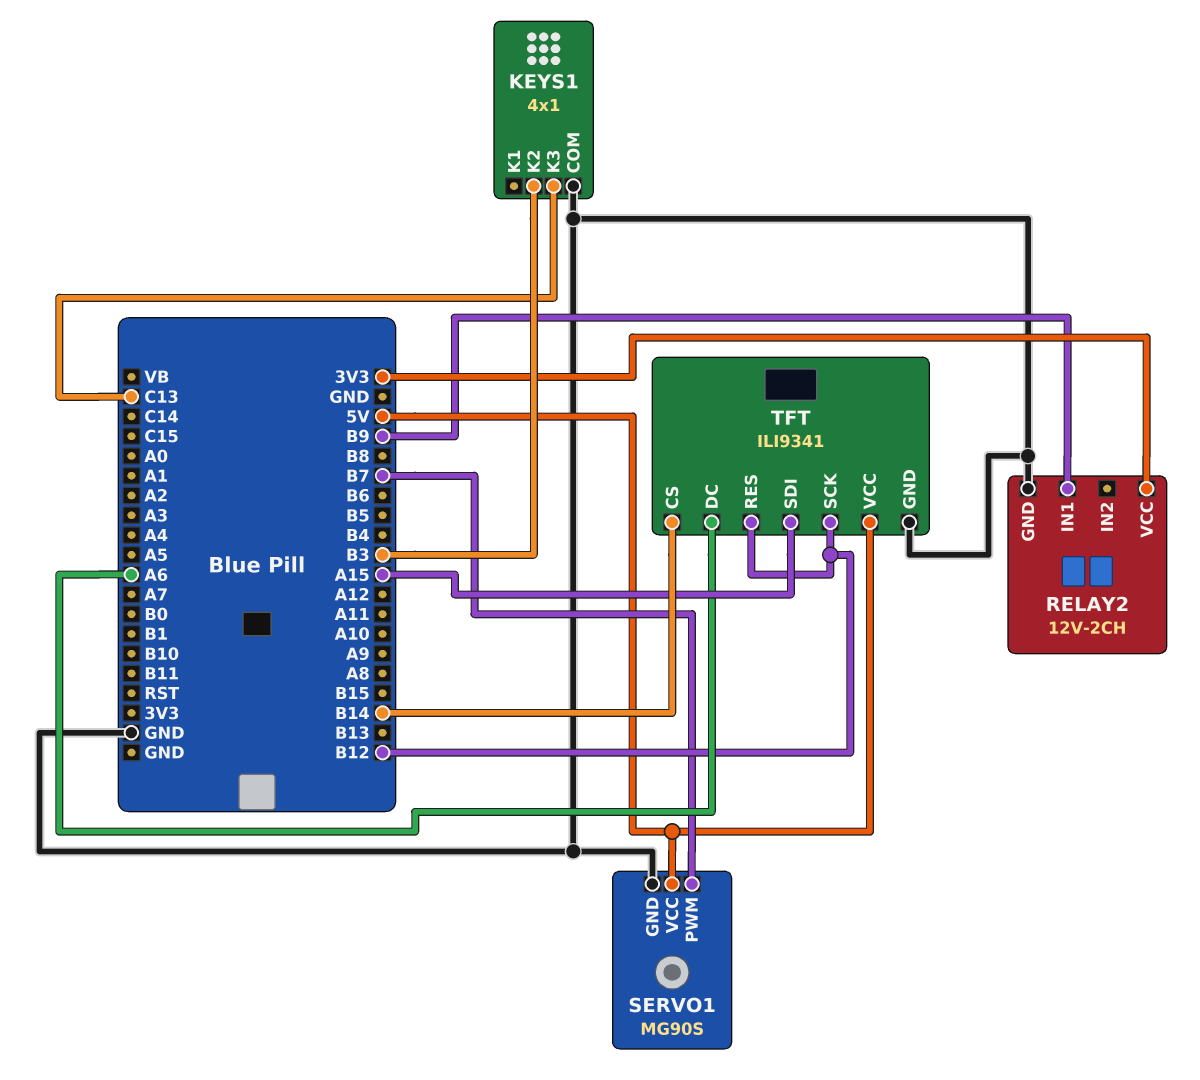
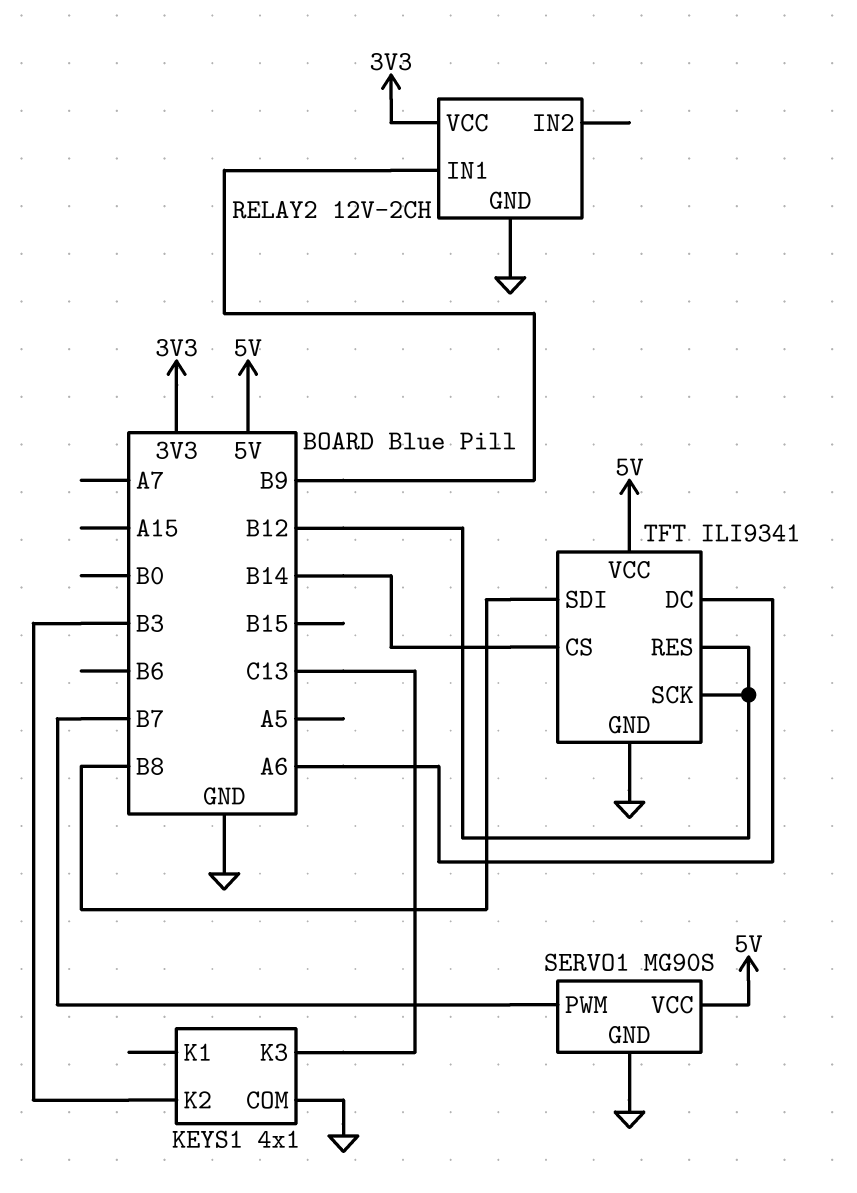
TFT pin SDI: A15 -> B8

